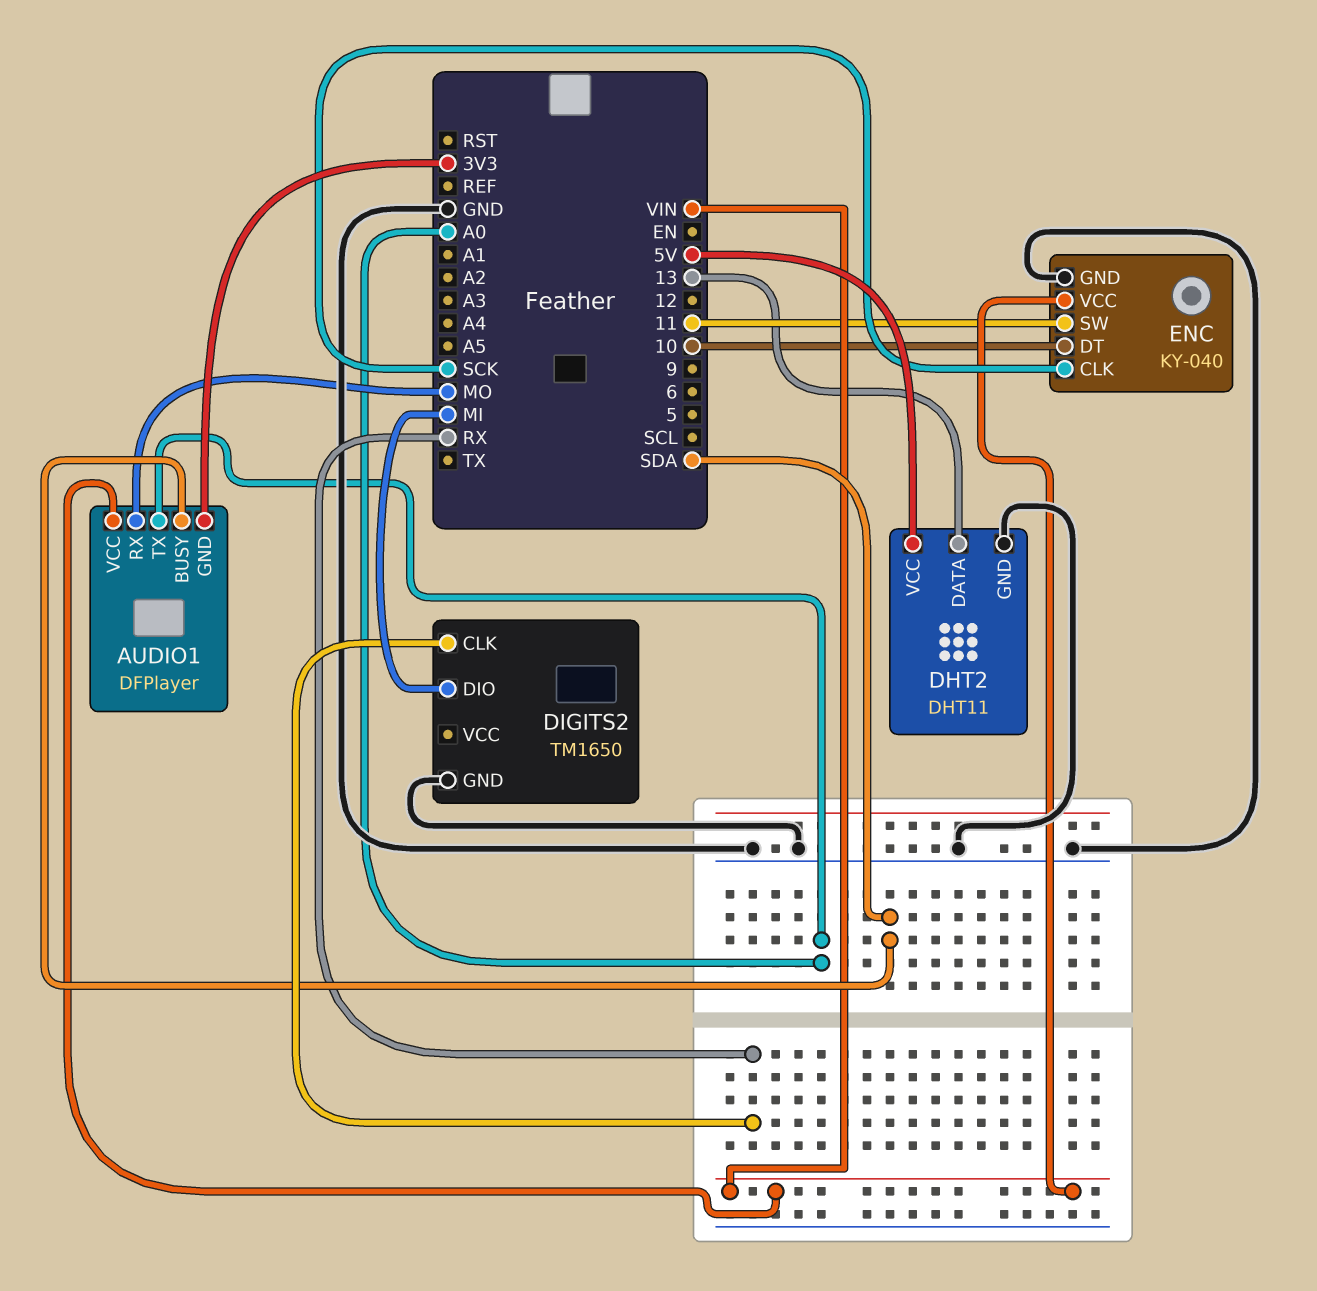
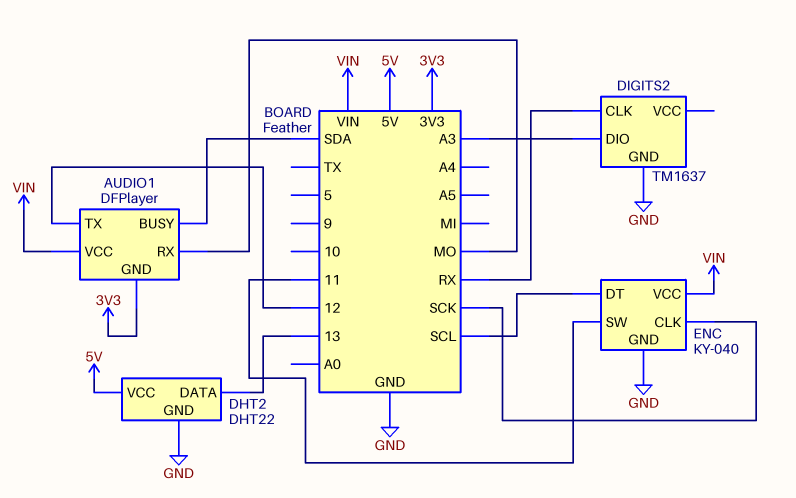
AUDIO1 pin TX: A0 -> 12
DHT2: DHT11 -> DHT22
DIGITS2: TM1650 -> TM1637
DIGITS2 pin DIO: MI -> A3
ENC pin DT: 10 -> SCL

